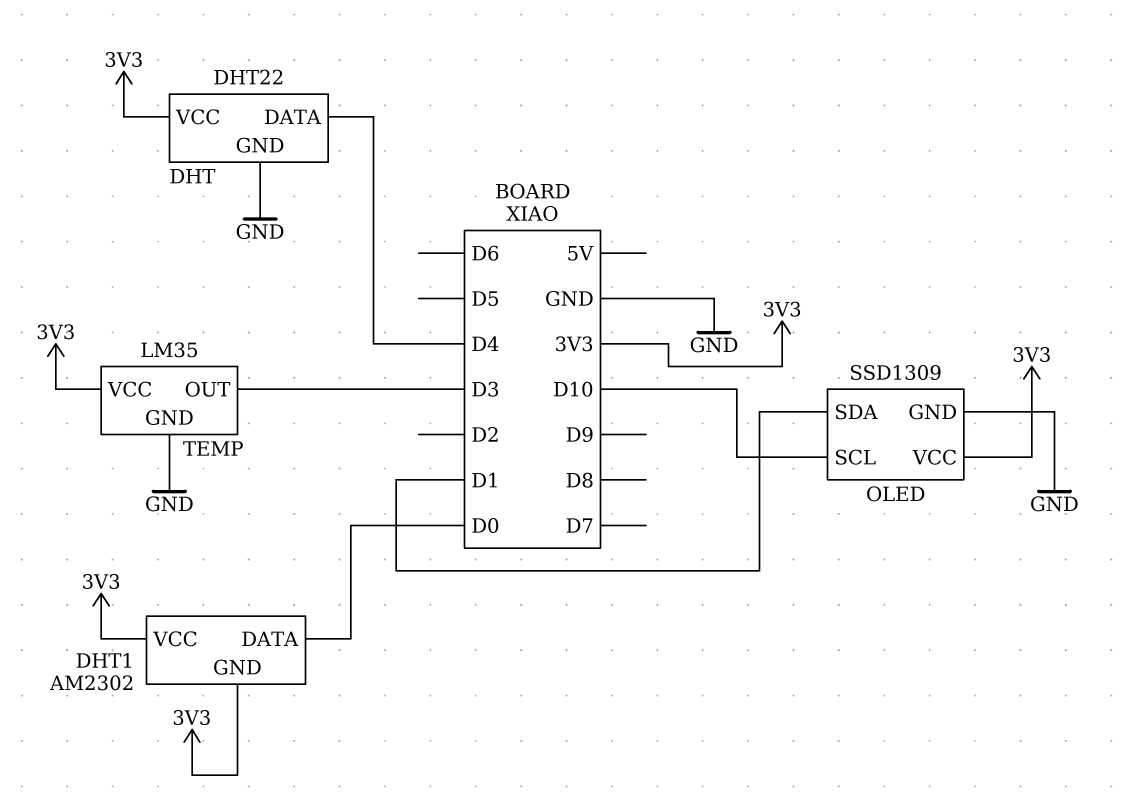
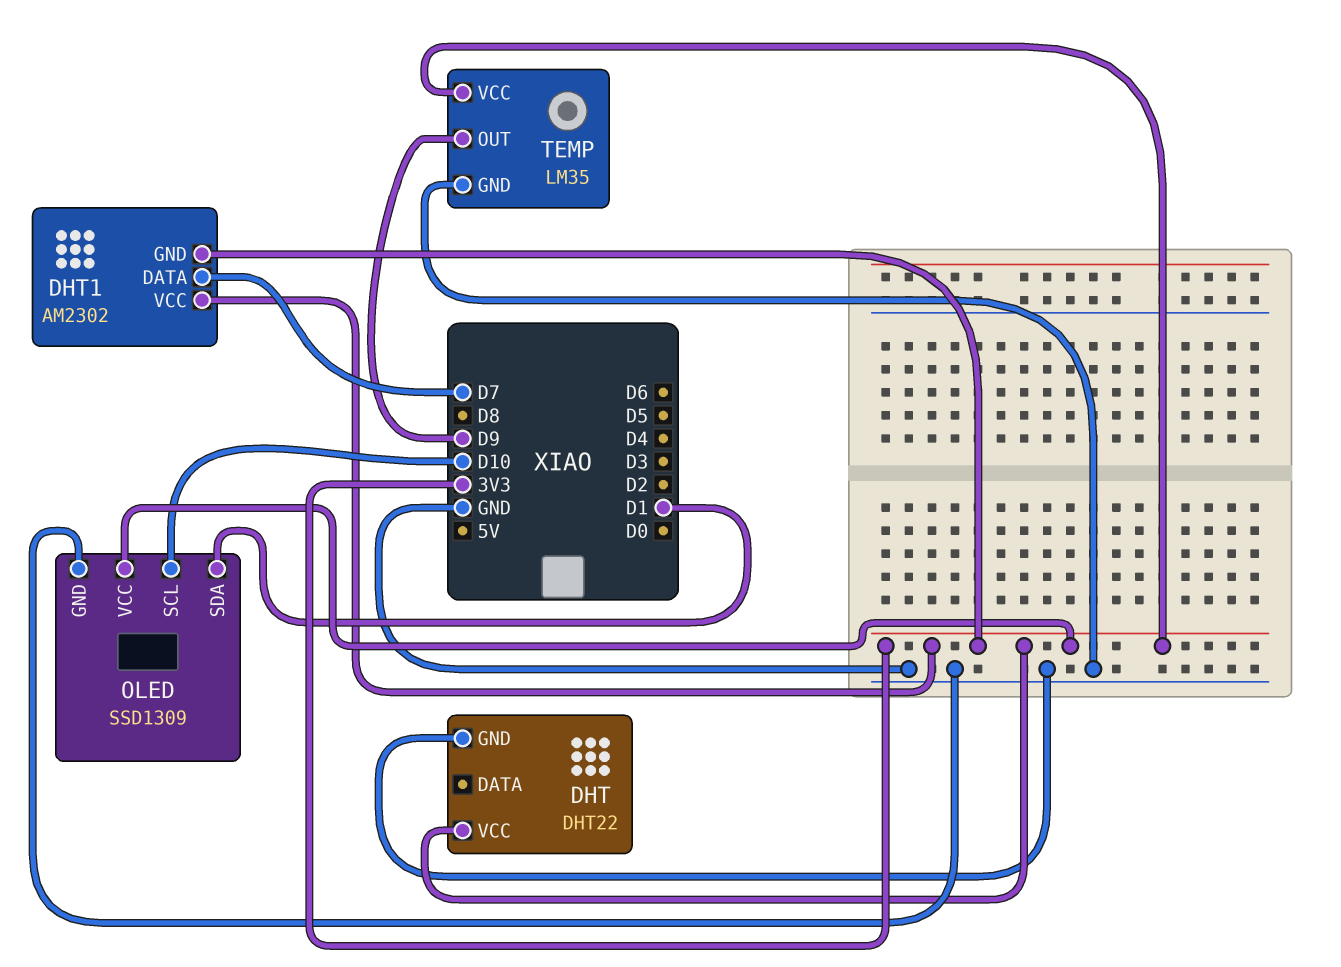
DHT pin DATA: D4 -> none
DHT1 pin DATA: D0 -> D7
TEMP pin OUT: D3 -> D9

